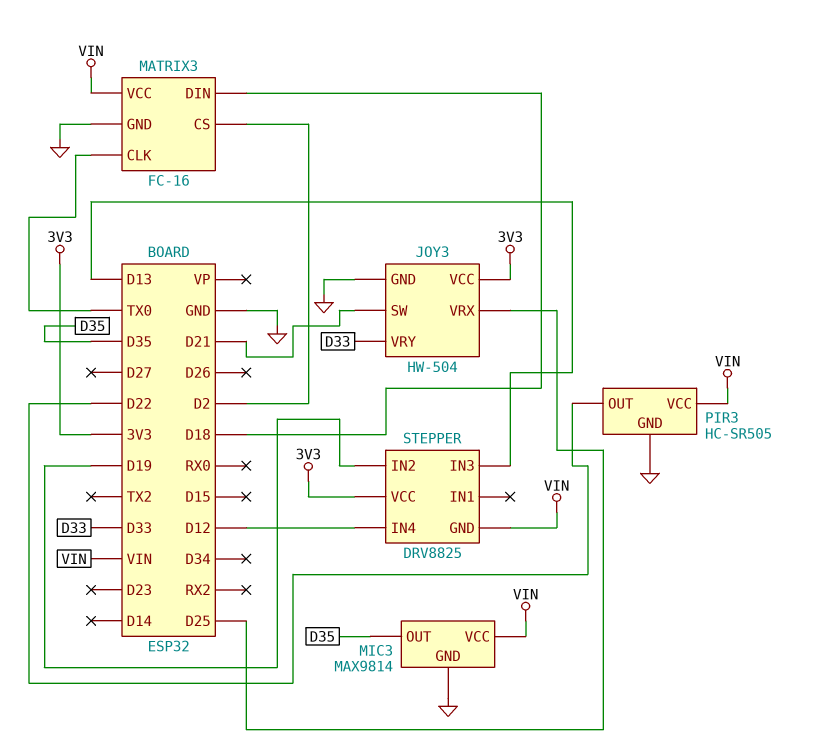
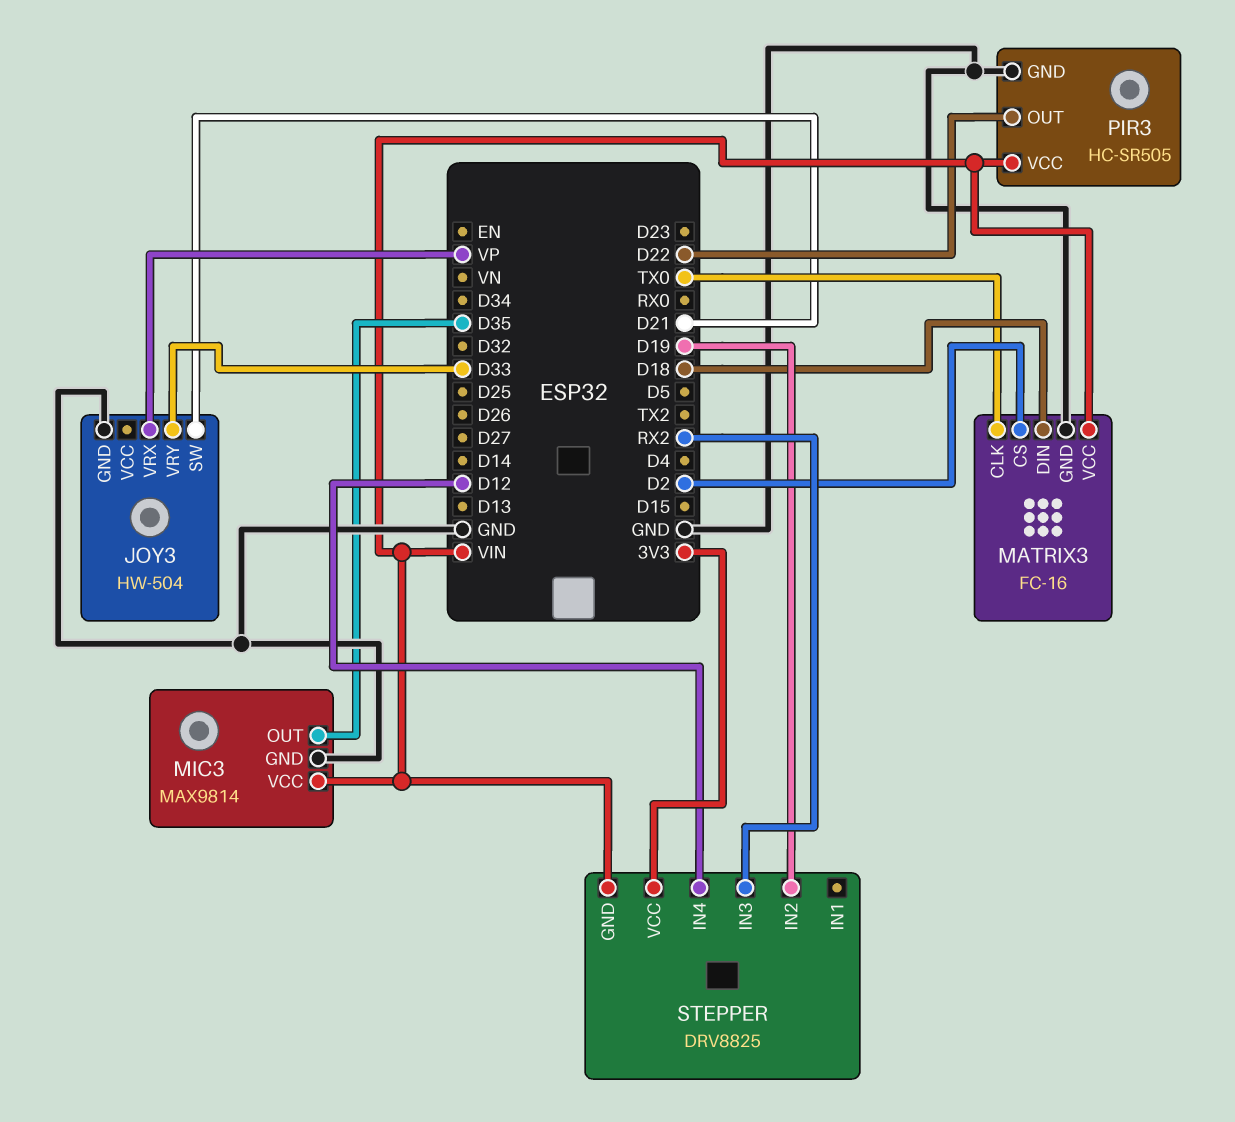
JOY3 pin VCC: 3V3 -> none
JOY3 pin VRX: D25 -> VP
STEPPER pin IN3: D13 -> RX2

